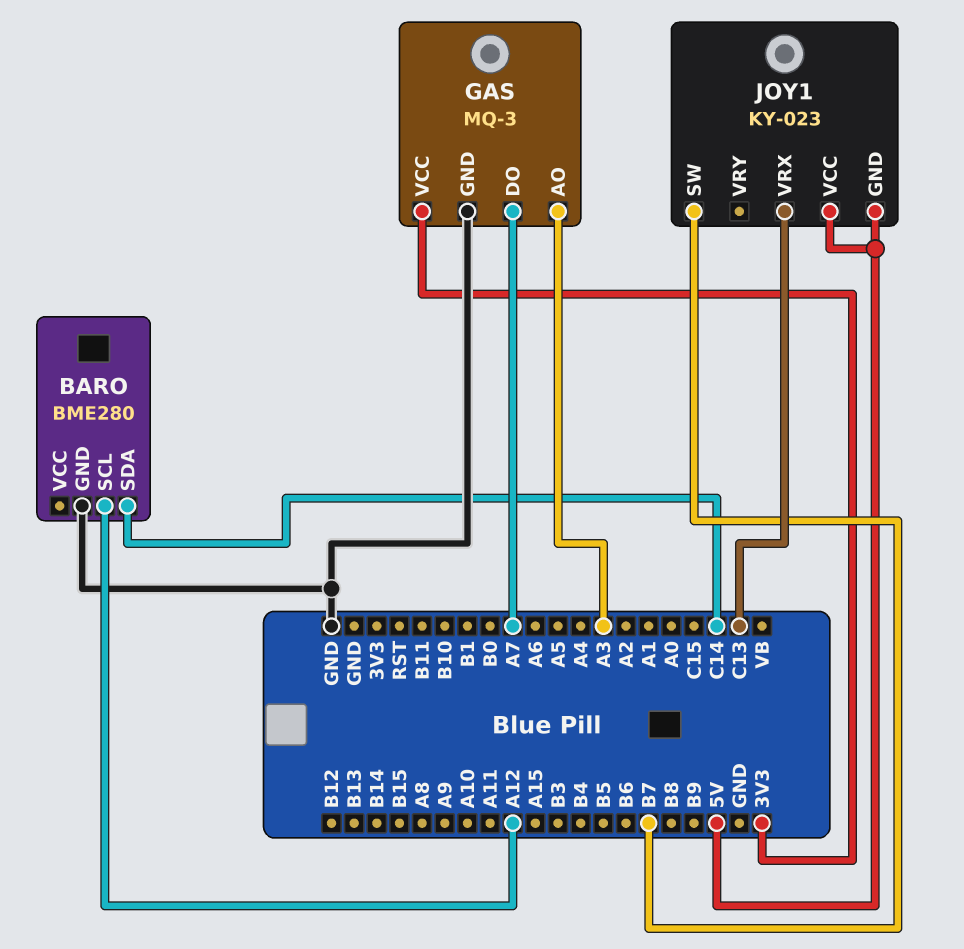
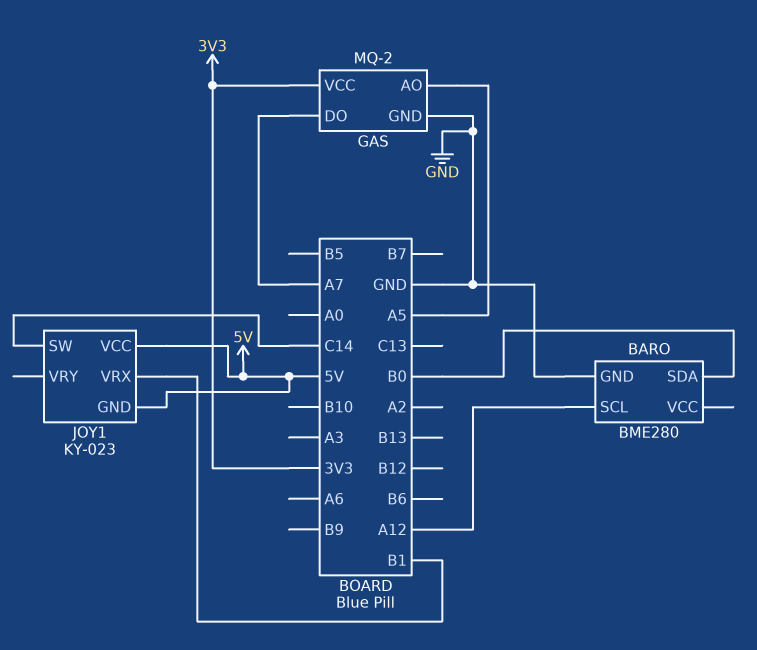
BARO pin SDA: C14 -> B0
GAS: MQ-3 -> MQ-2
GAS pin AO: A3 -> A5
JOY1 pin SW: B7 -> C14
JOY1 pin VRX: C13 -> B1

